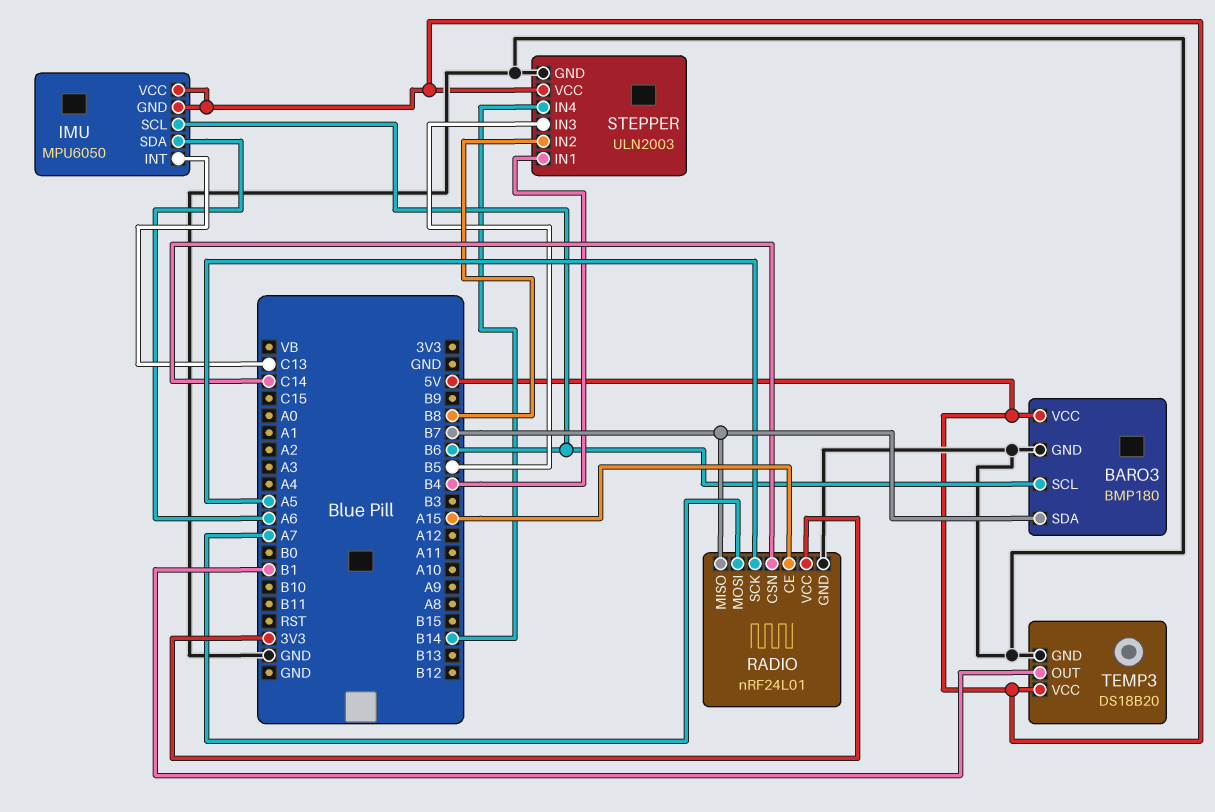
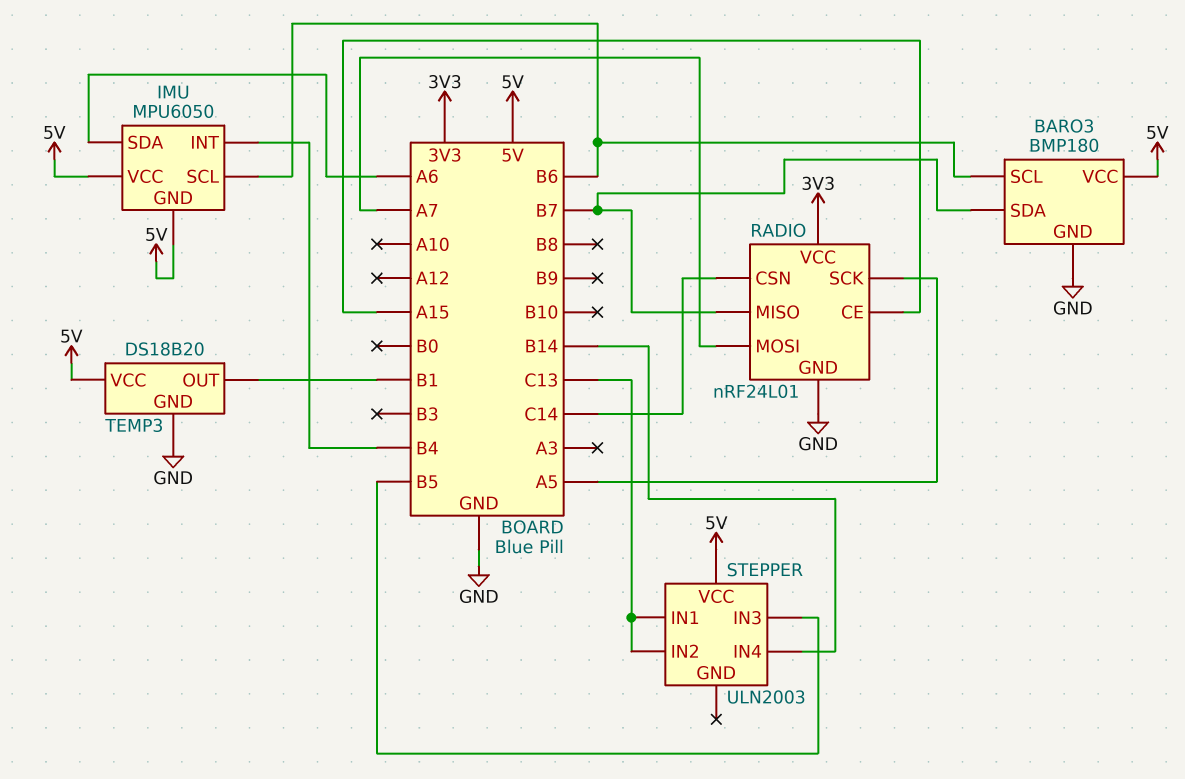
IMU pin INT: C13 -> B4
STEPPER pin GND: GND -> none
STEPPER pin IN1: B4 -> C13
STEPPER pin IN2: B8 -> C13

